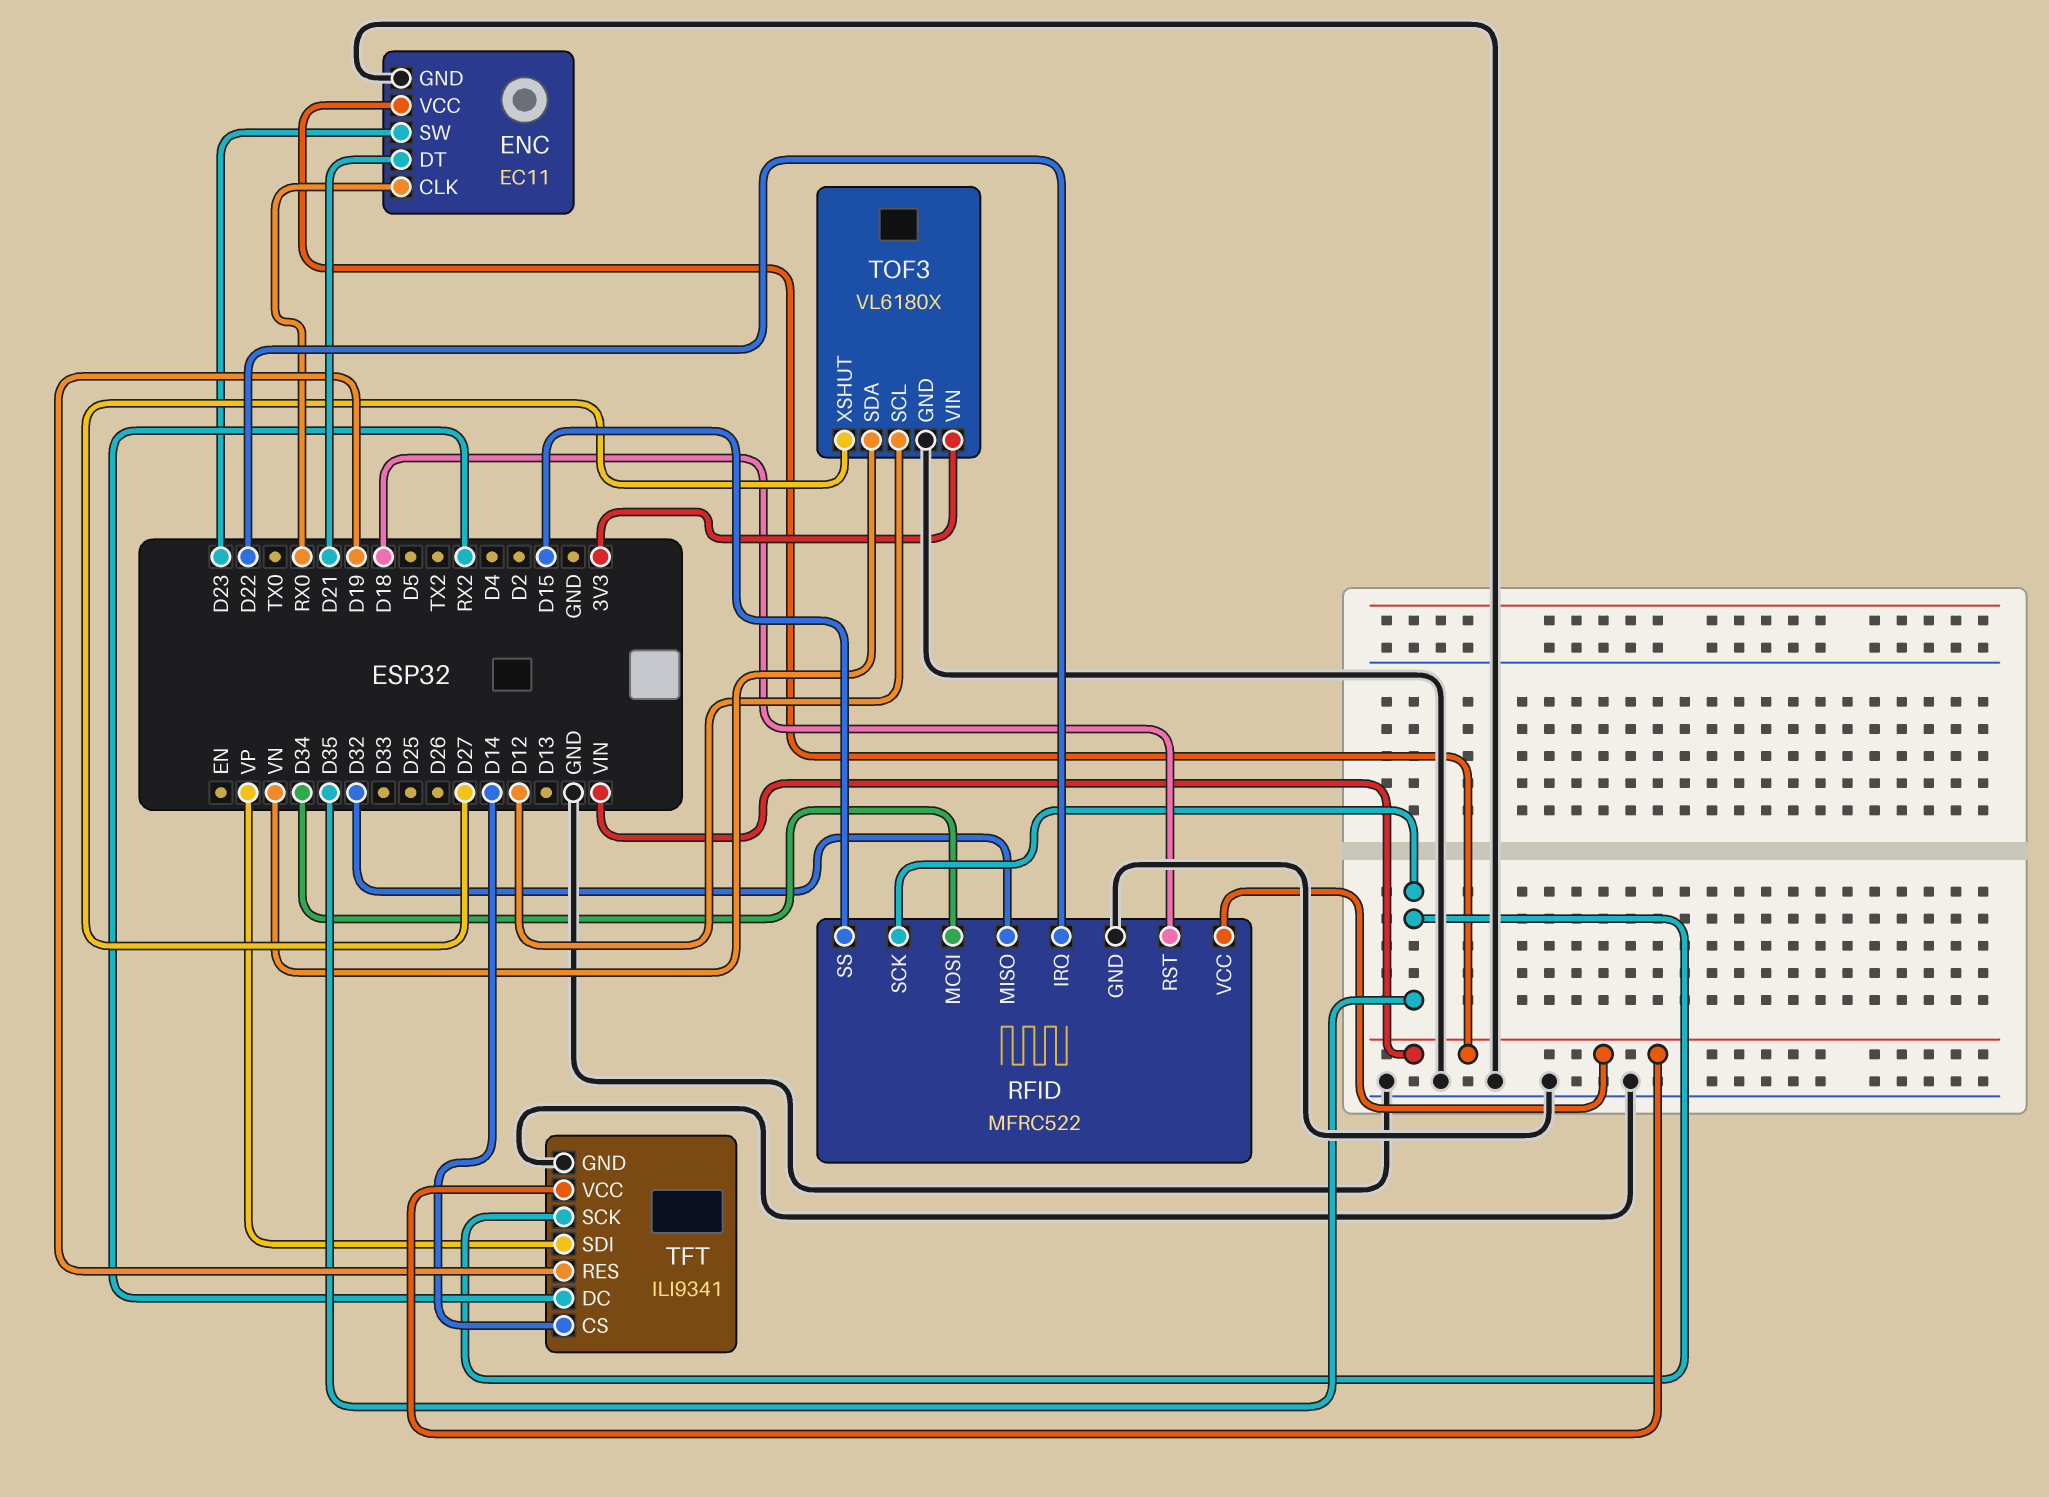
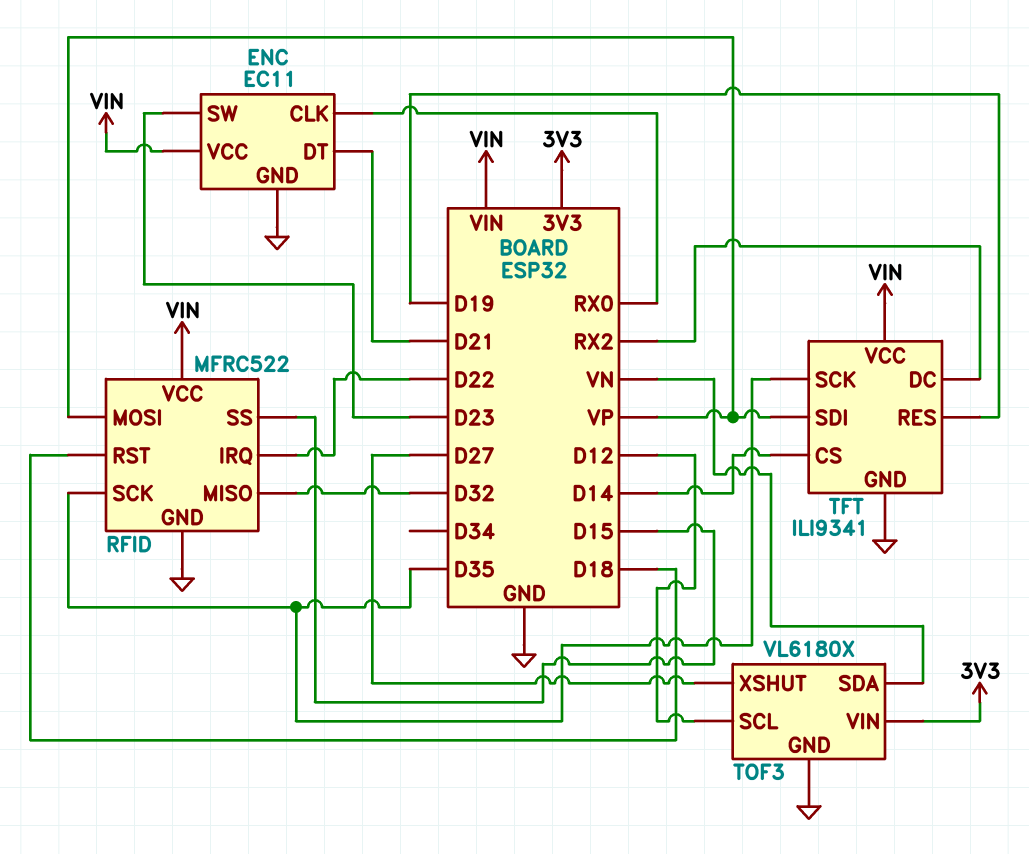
RFID pin MOSI: D34 -> VP

